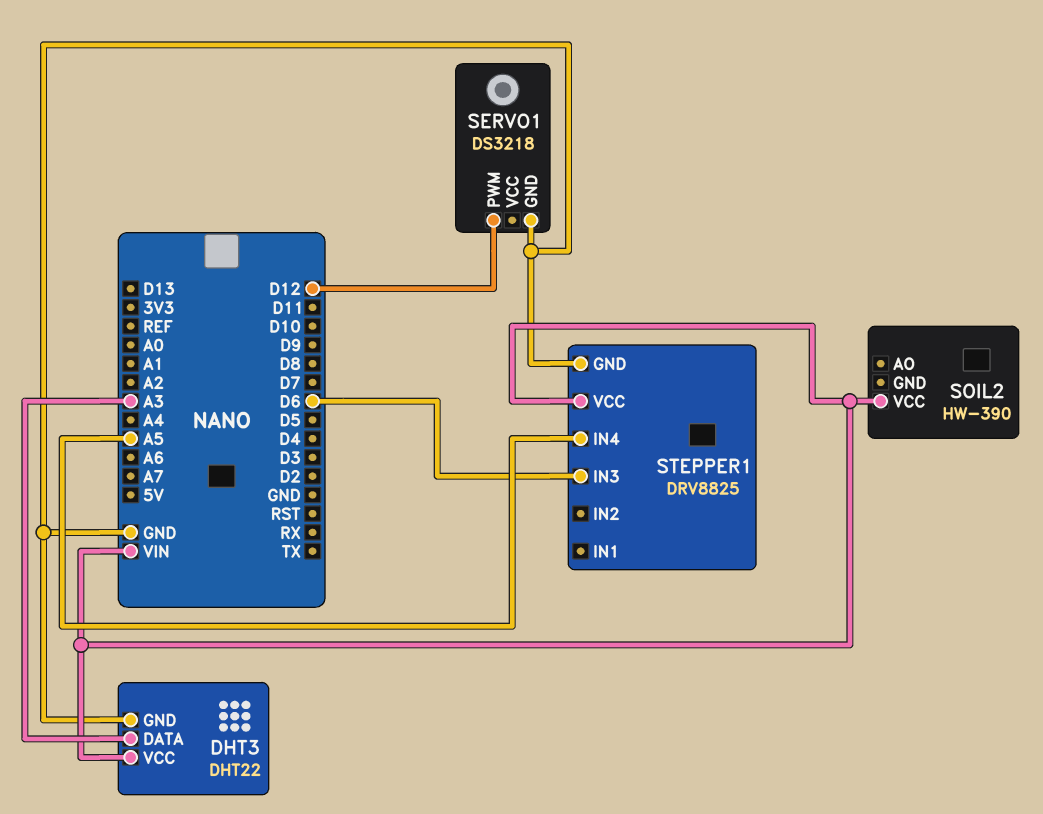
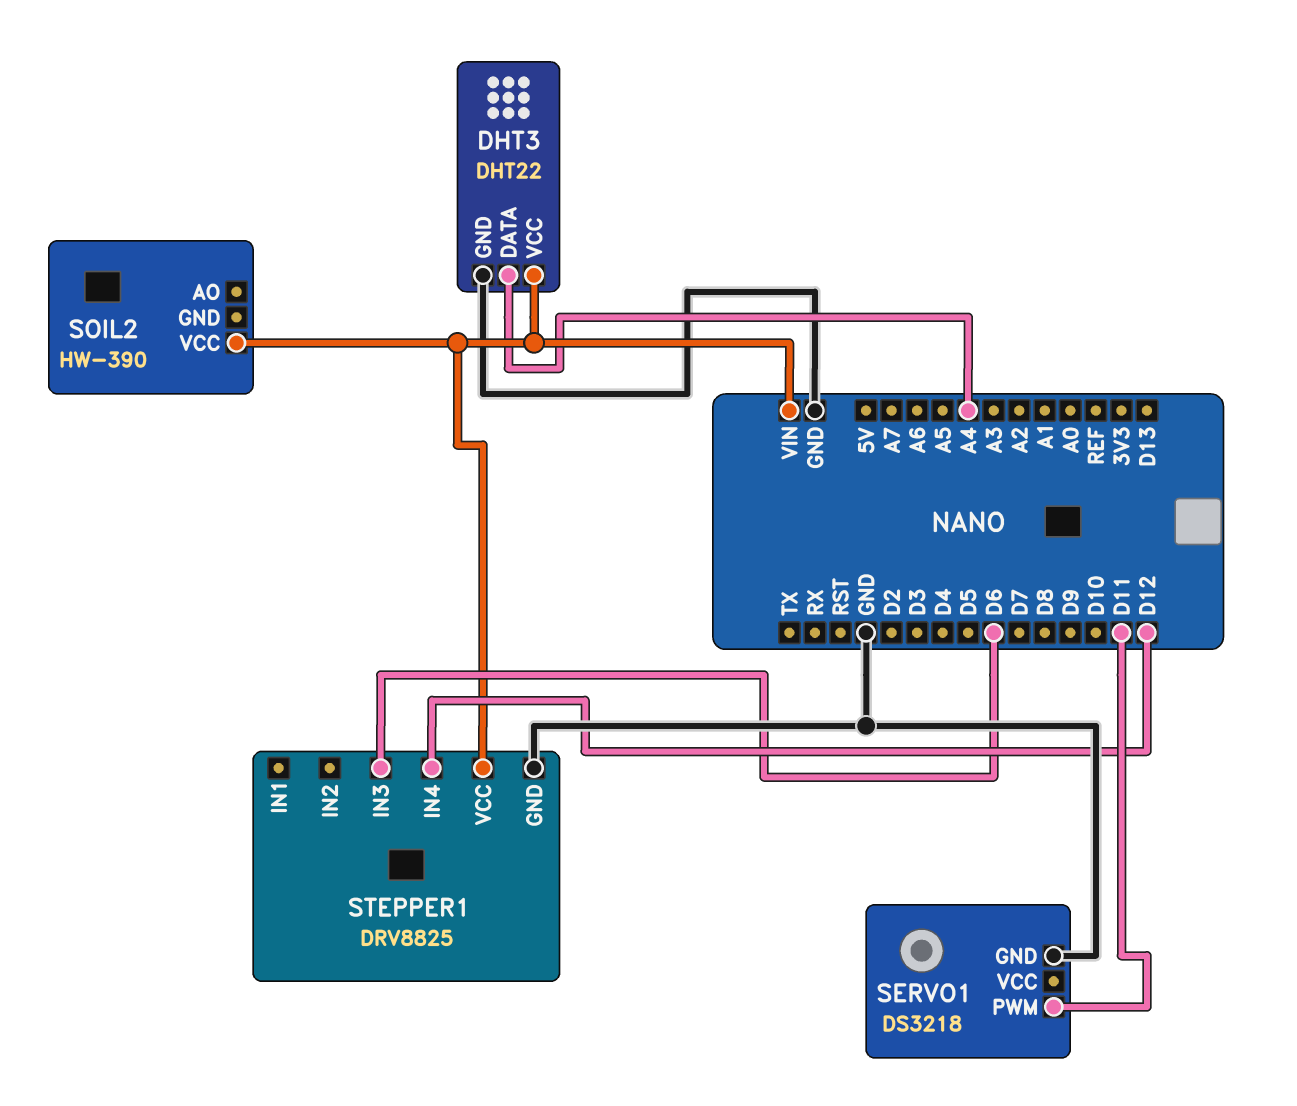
DHT3 pin DATA: A3 -> A4
SERVO1 pin PWM: D12 -> D11
STEPPER1 pin IN4: A5 -> D12

